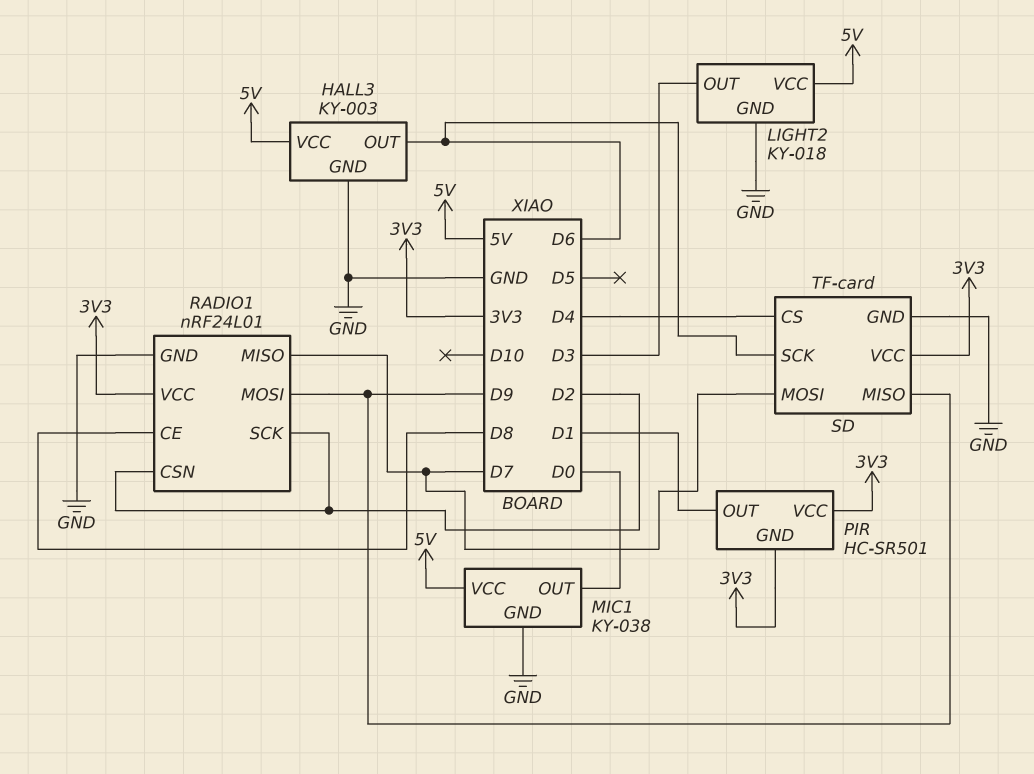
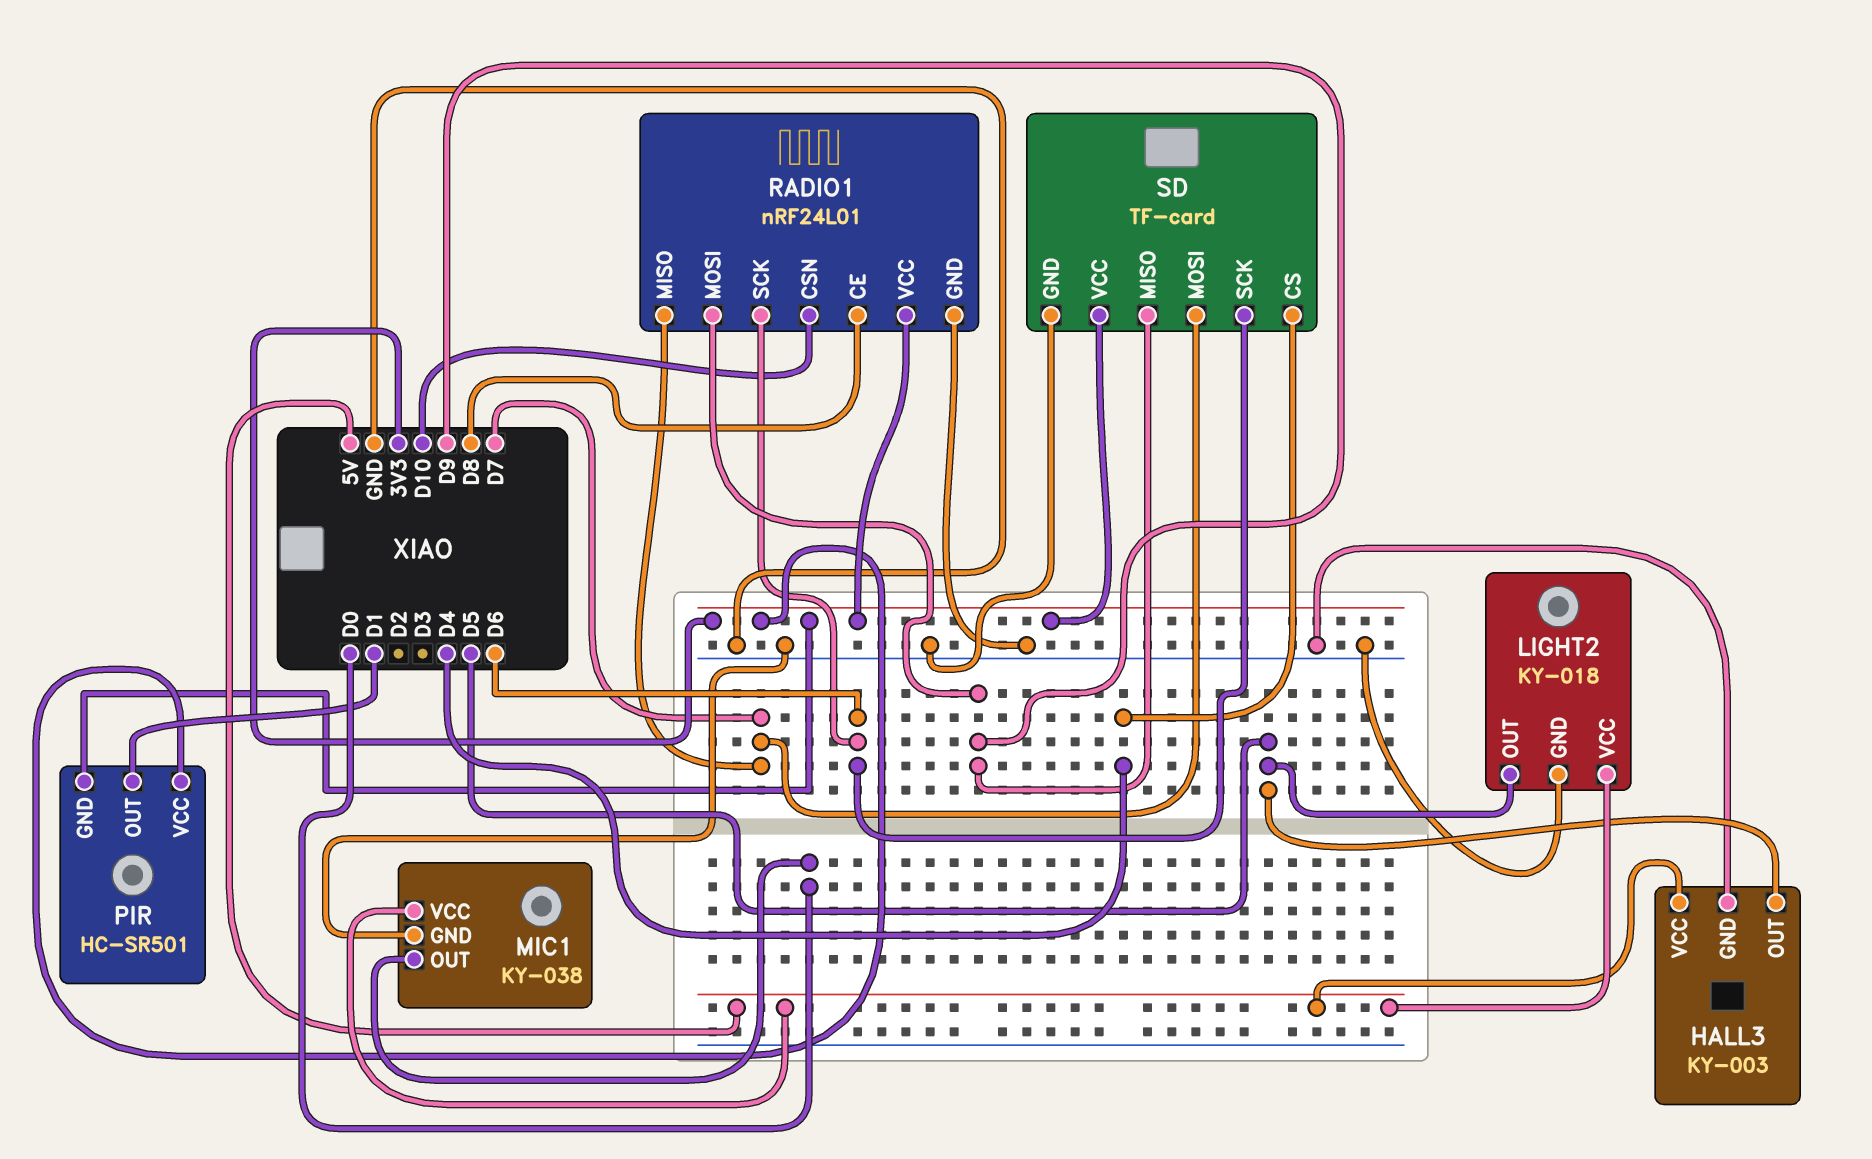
HALL3 pin OUT: D6 -> D5
LIGHT2 pin OUT: D3 -> D5
RADIO1 pin CSN: D2 -> D10
RADIO1 pin SCK: D2 -> D6

